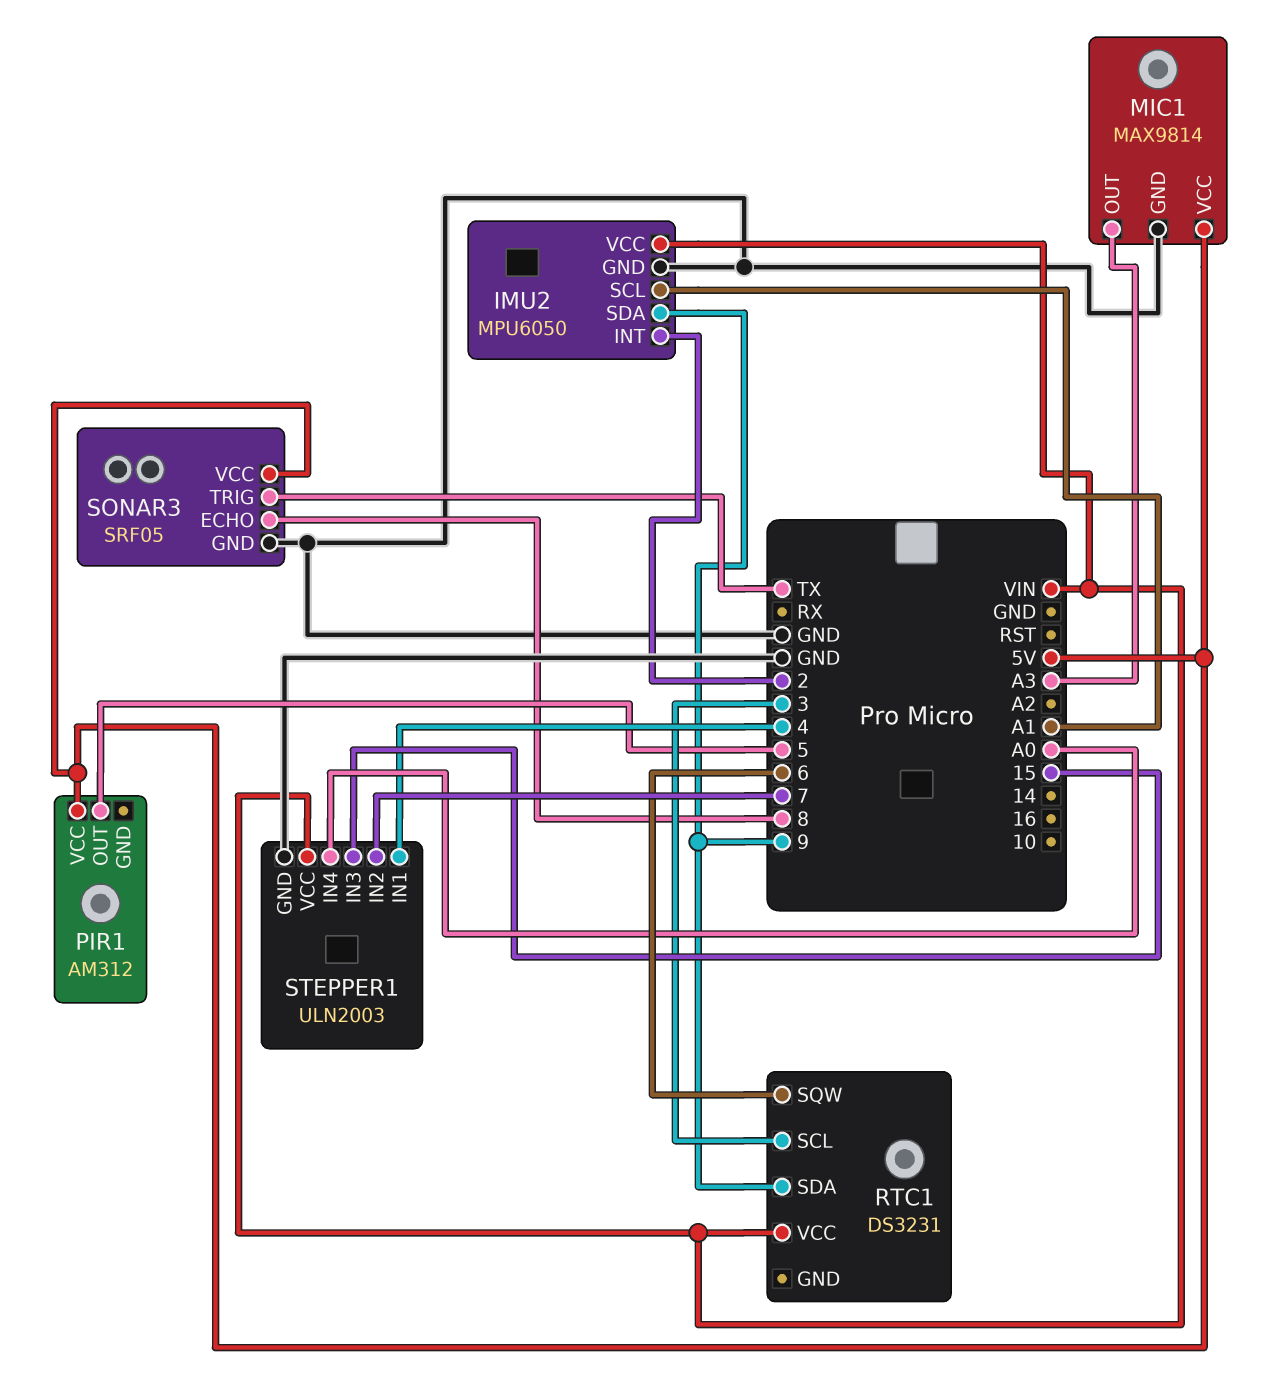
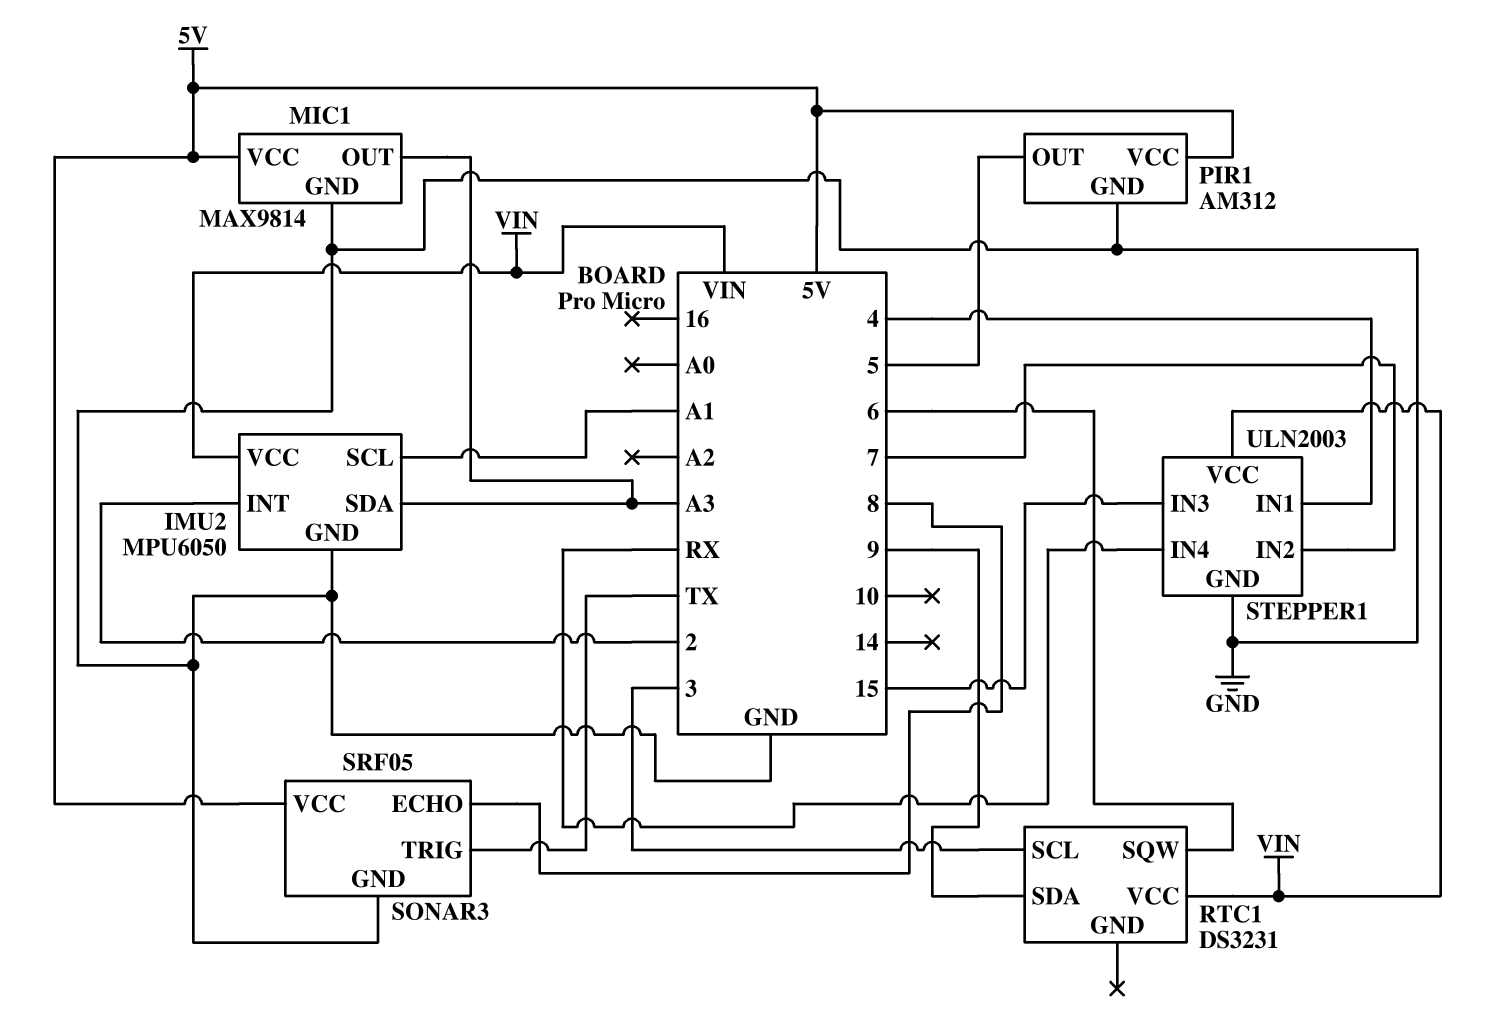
IMU2 pin SDA: 9 -> A3
PIR1 pin GND: none -> GND
STEPPER1 pin IN4: A0 -> RX

